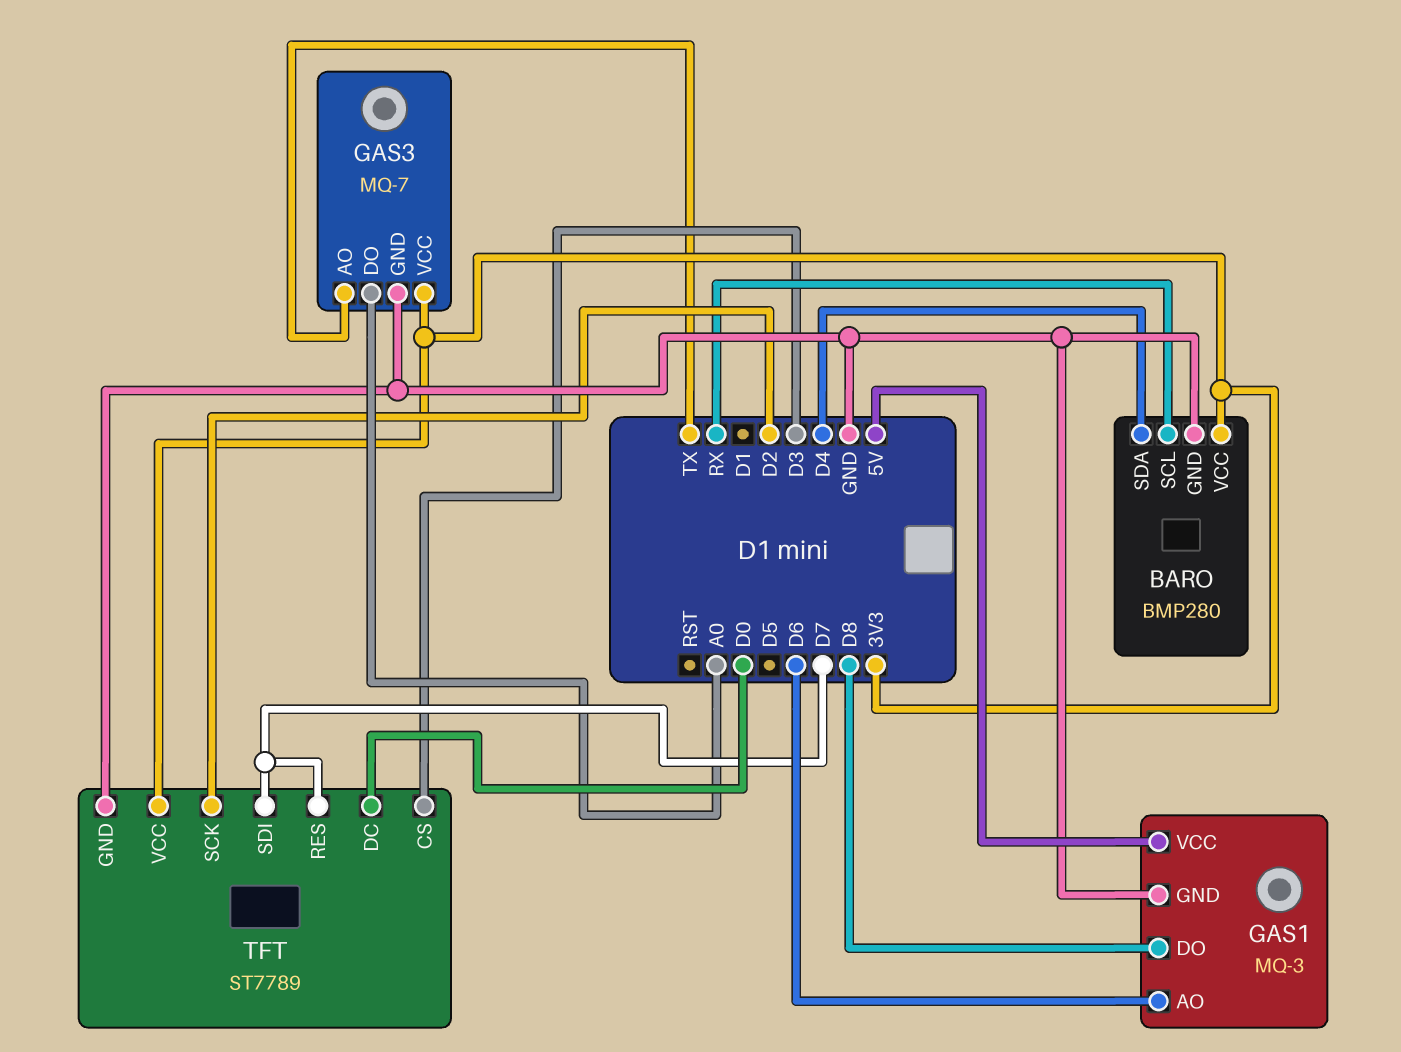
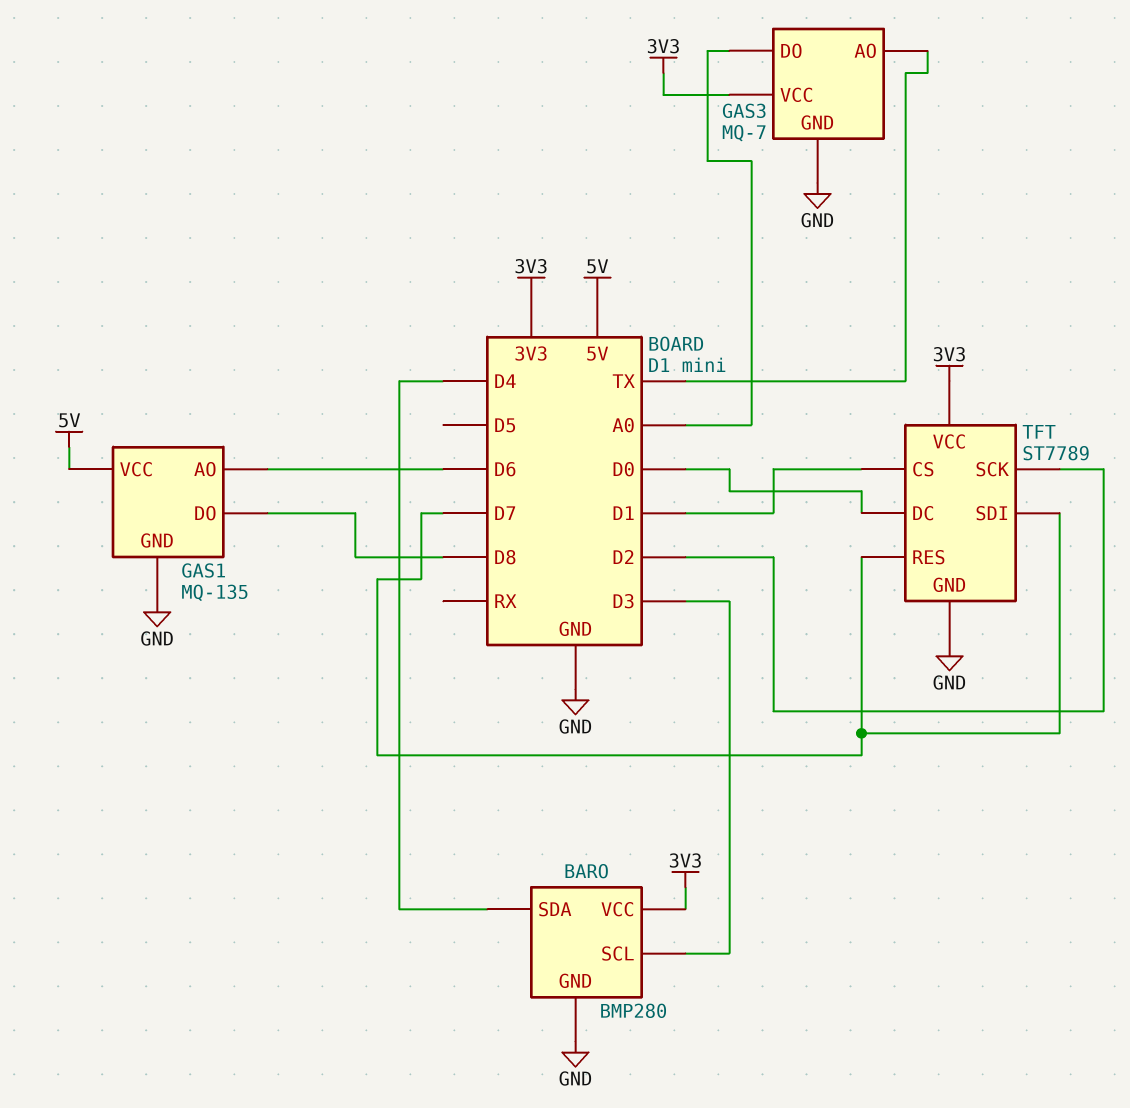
BARO pin SCL: RX -> D3
GAS1: MQ-3 -> MQ-135
TFT pin CS: D3 -> D1

